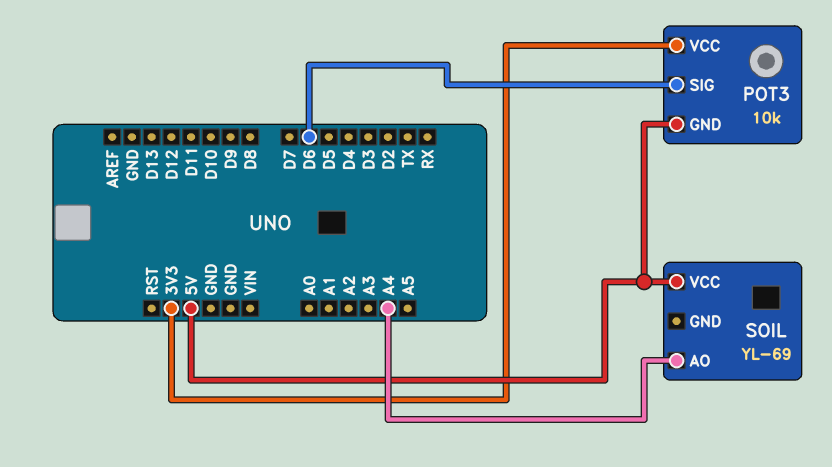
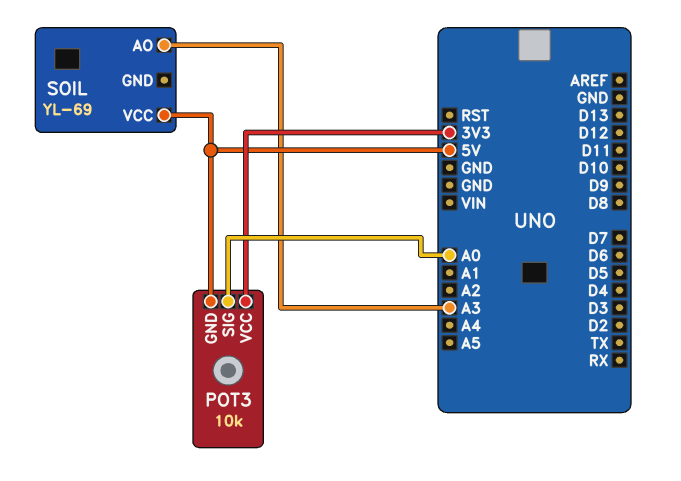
POT3 pin SIG: D6 -> A0
SOIL pin AO: A4 -> A3

